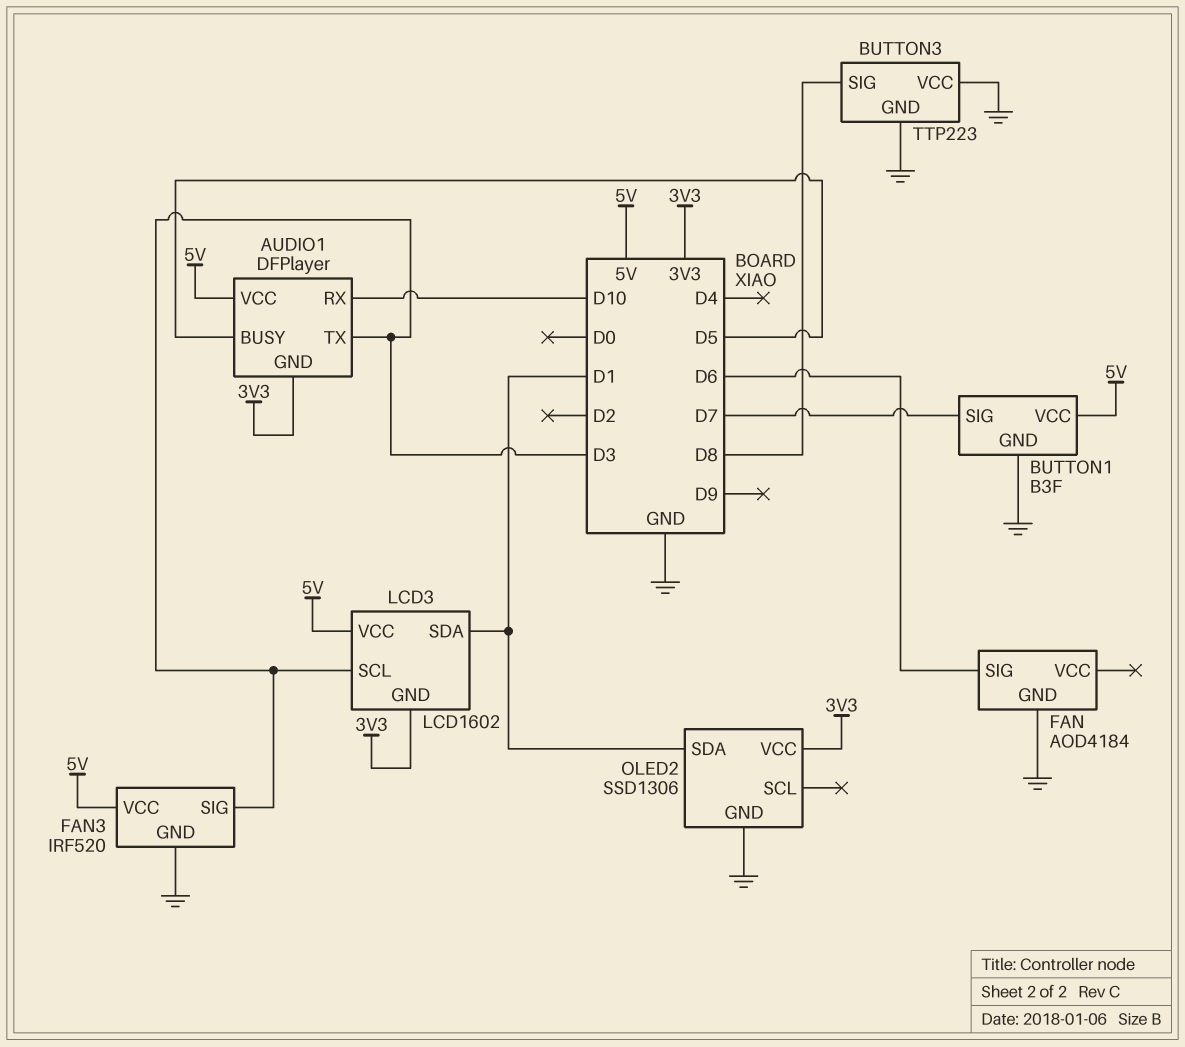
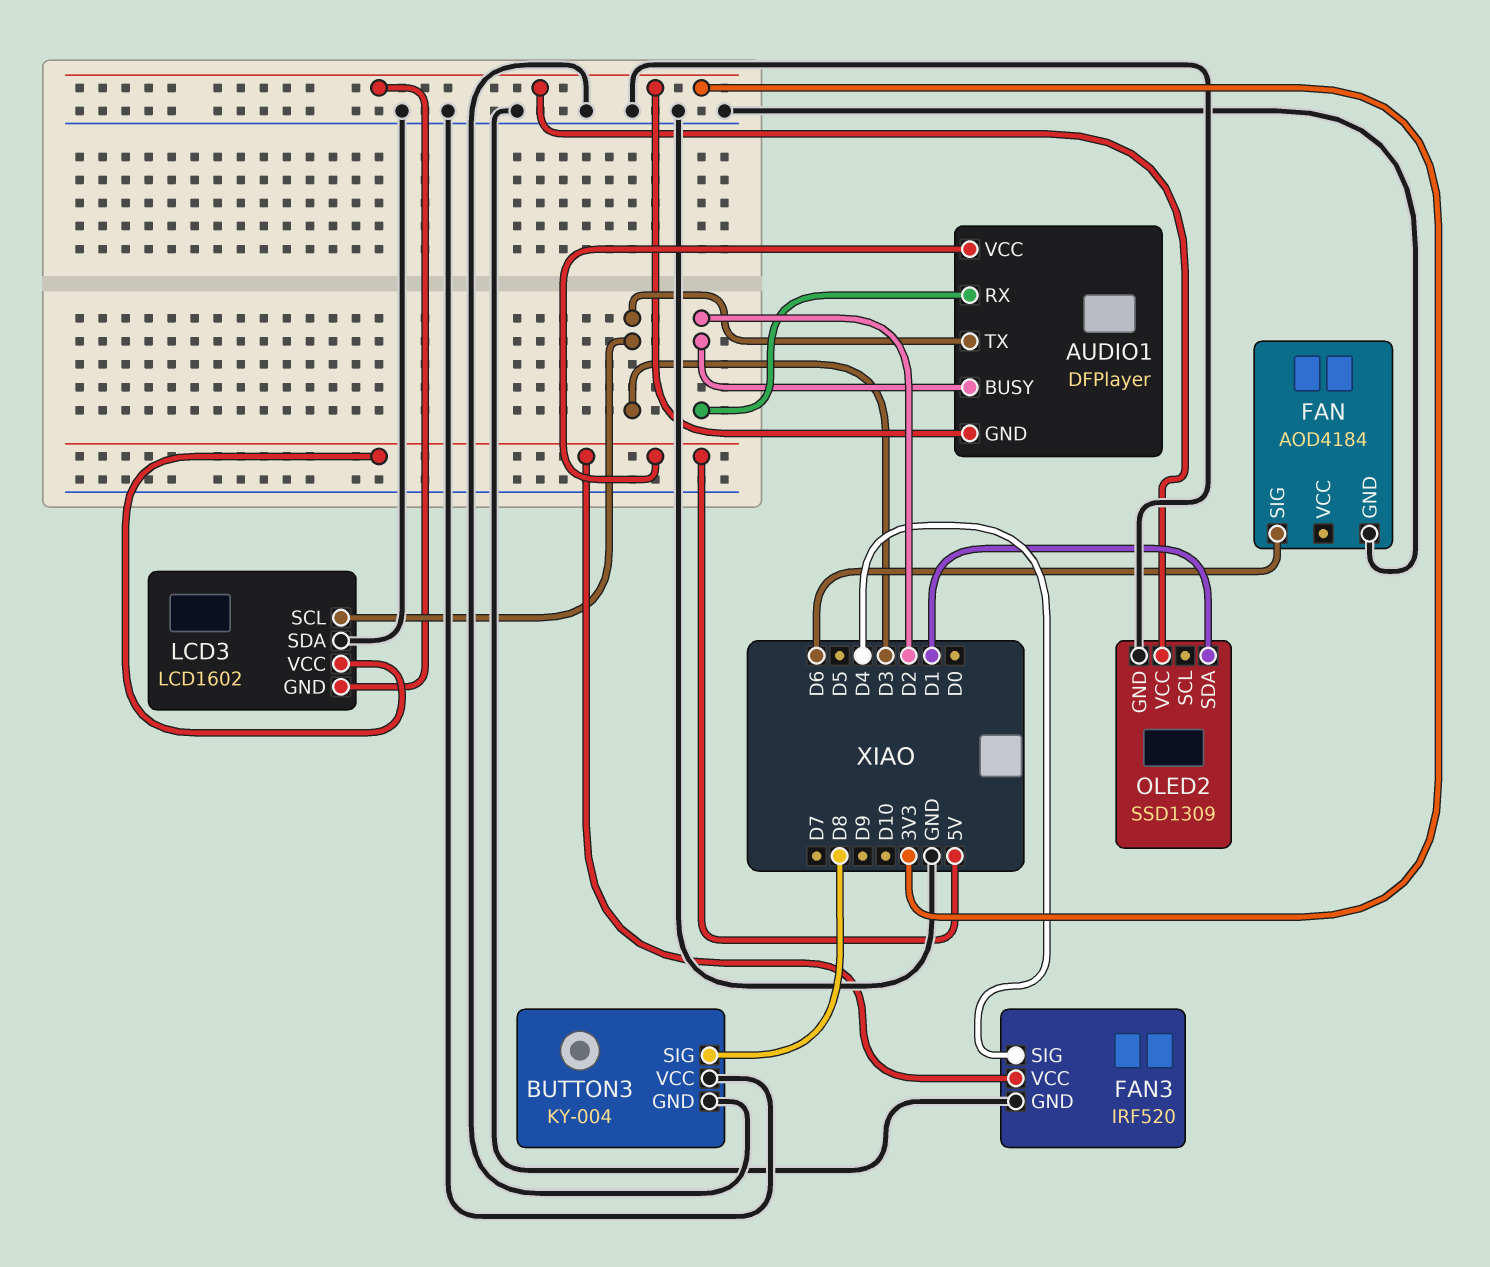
AUDIO1 pin BUSY: D5 -> D2
AUDIO1 pin RX: D10 -> D2
BUTTON1: B3F -> none
BUTTON1 pin GND: GND -> none
BUTTON1 pin SIG: D7 -> none
BUTTON1 pin VCC: 5V -> none
BUTTON3: TTP223 -> KY-004
FAN3 pin SIG: D3 -> D4
LCD3 pin SDA: D1 -> GND
OLED2: SSD1306 -> SSD1309

